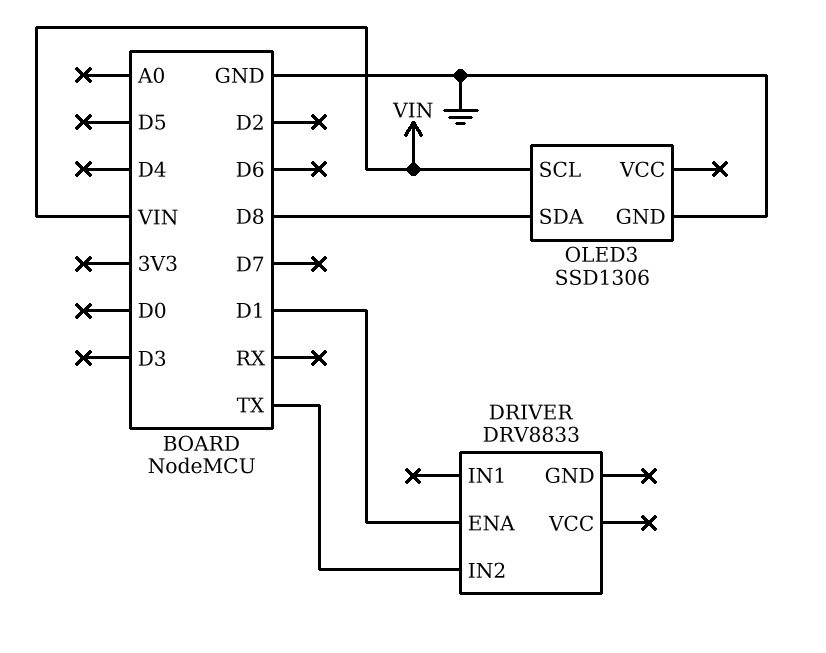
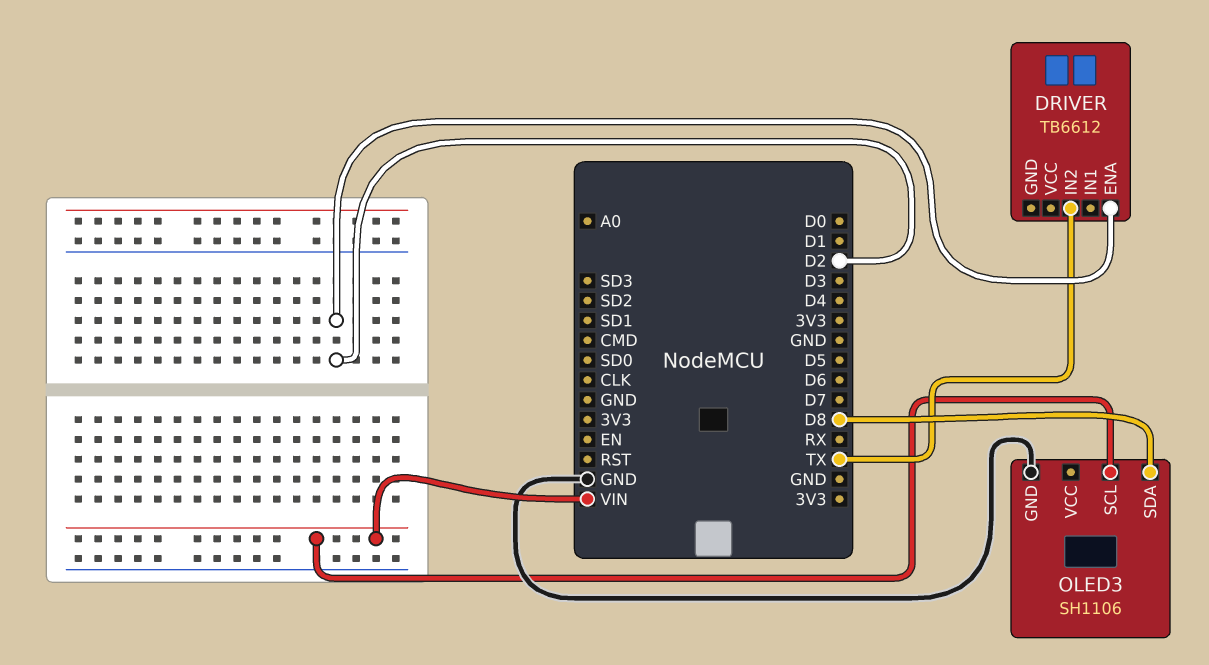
DRIVER: DRV8833 -> TB6612
DRIVER pin ENA: D1 -> D2
OLED3: SSD1306 -> SH1106

